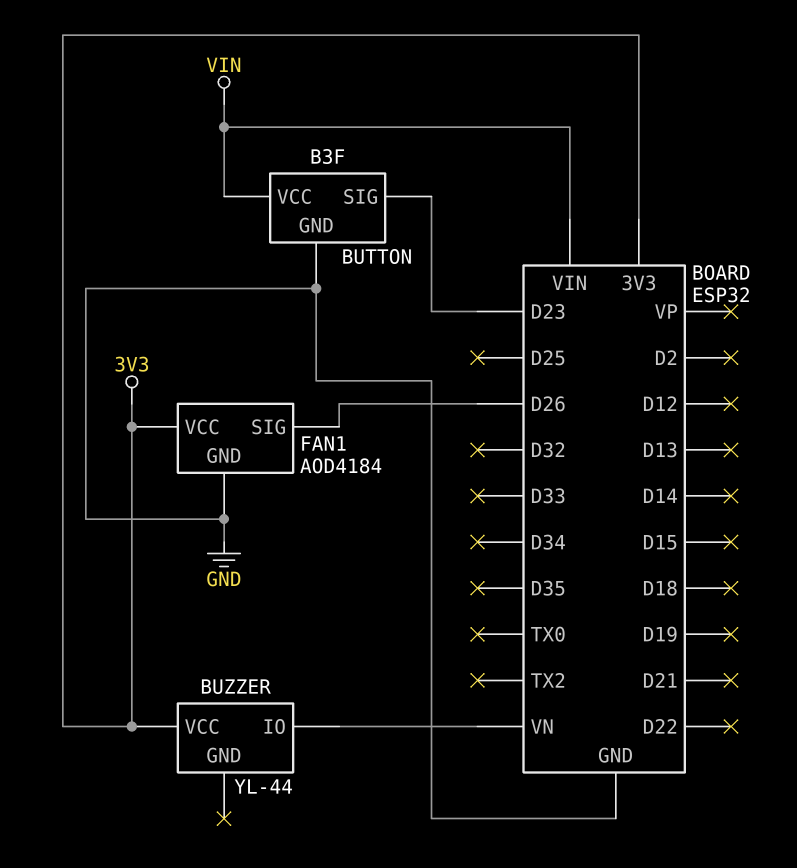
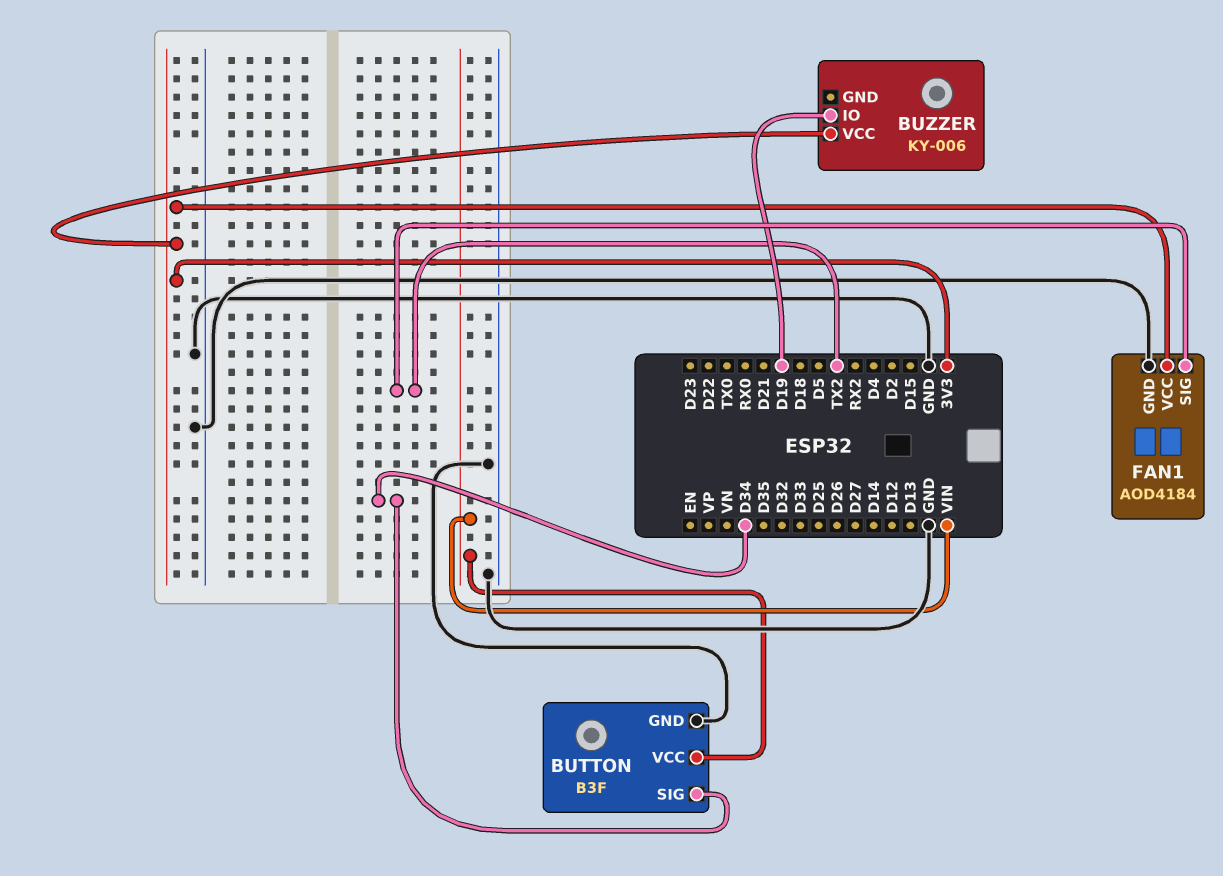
BUTTON pin SIG: D23 -> D34
BUZZER: YL-44 -> KY-006
BUZZER pin IO: VN -> D19
FAN1 pin SIG: D26 -> TX2

